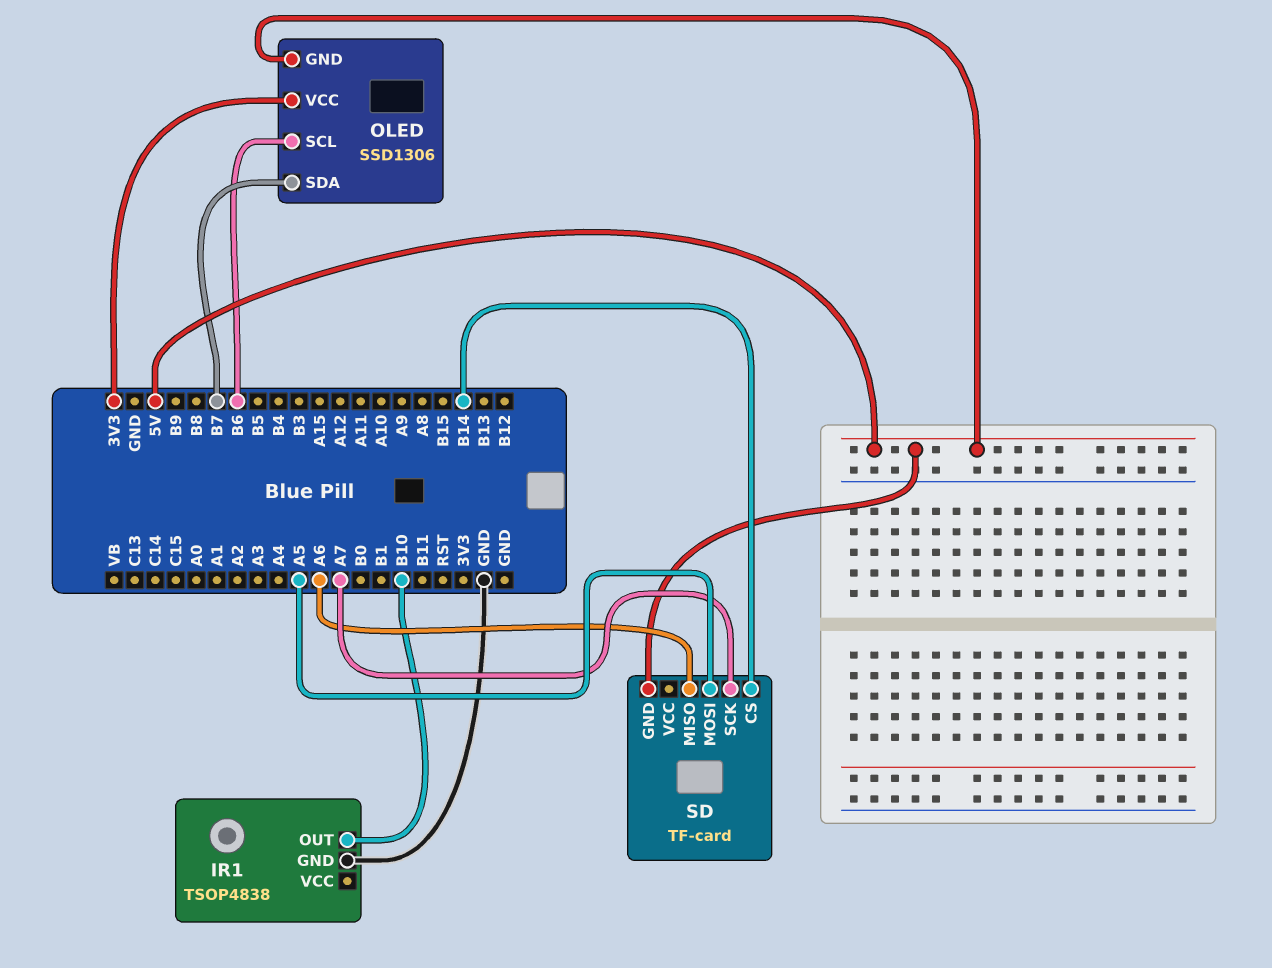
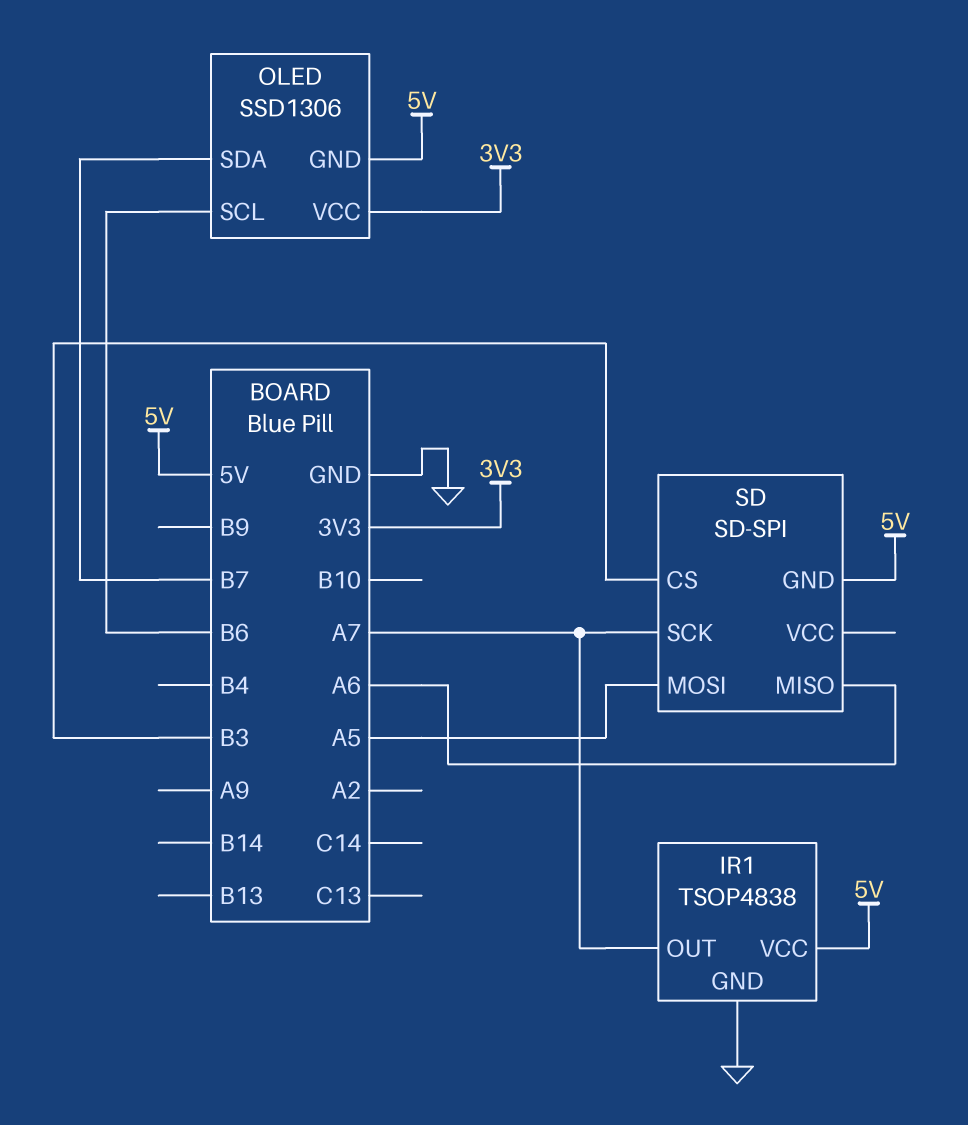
IR1 pin OUT: B10 -> A7
IR1 pin VCC: none -> 5V
SD: TF-card -> SD-SPI
SD pin CS: B14 -> B3

